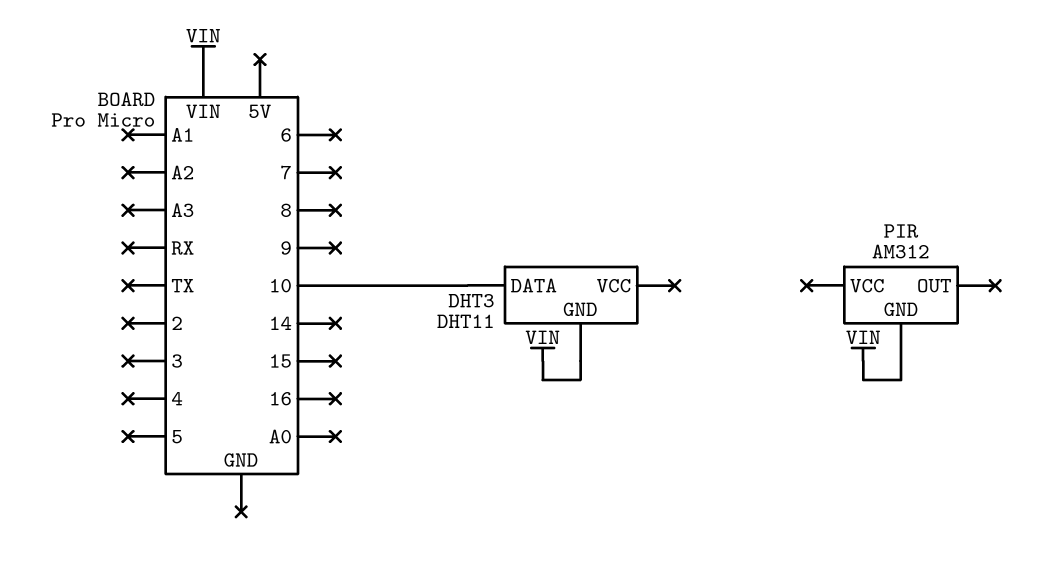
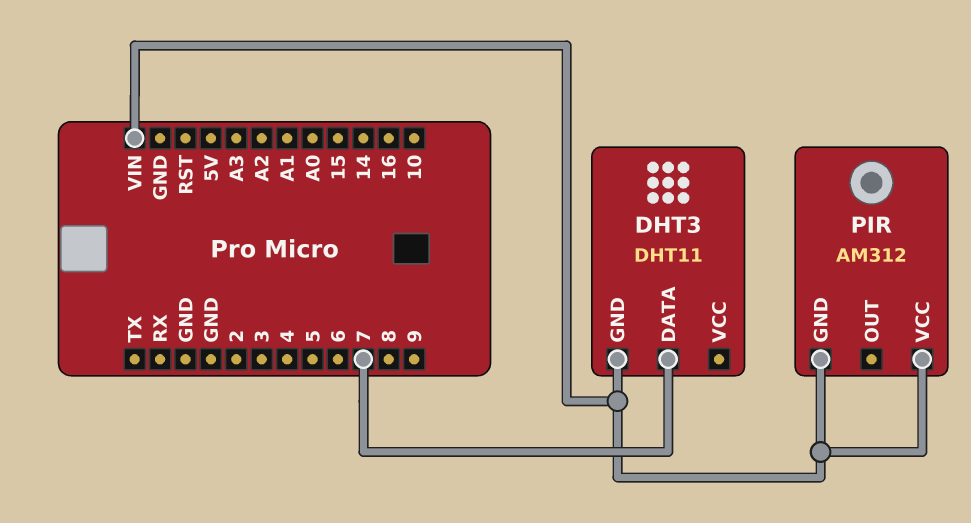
DHT3 pin DATA: 10 -> 7
PIR pin VCC: none -> VIN

